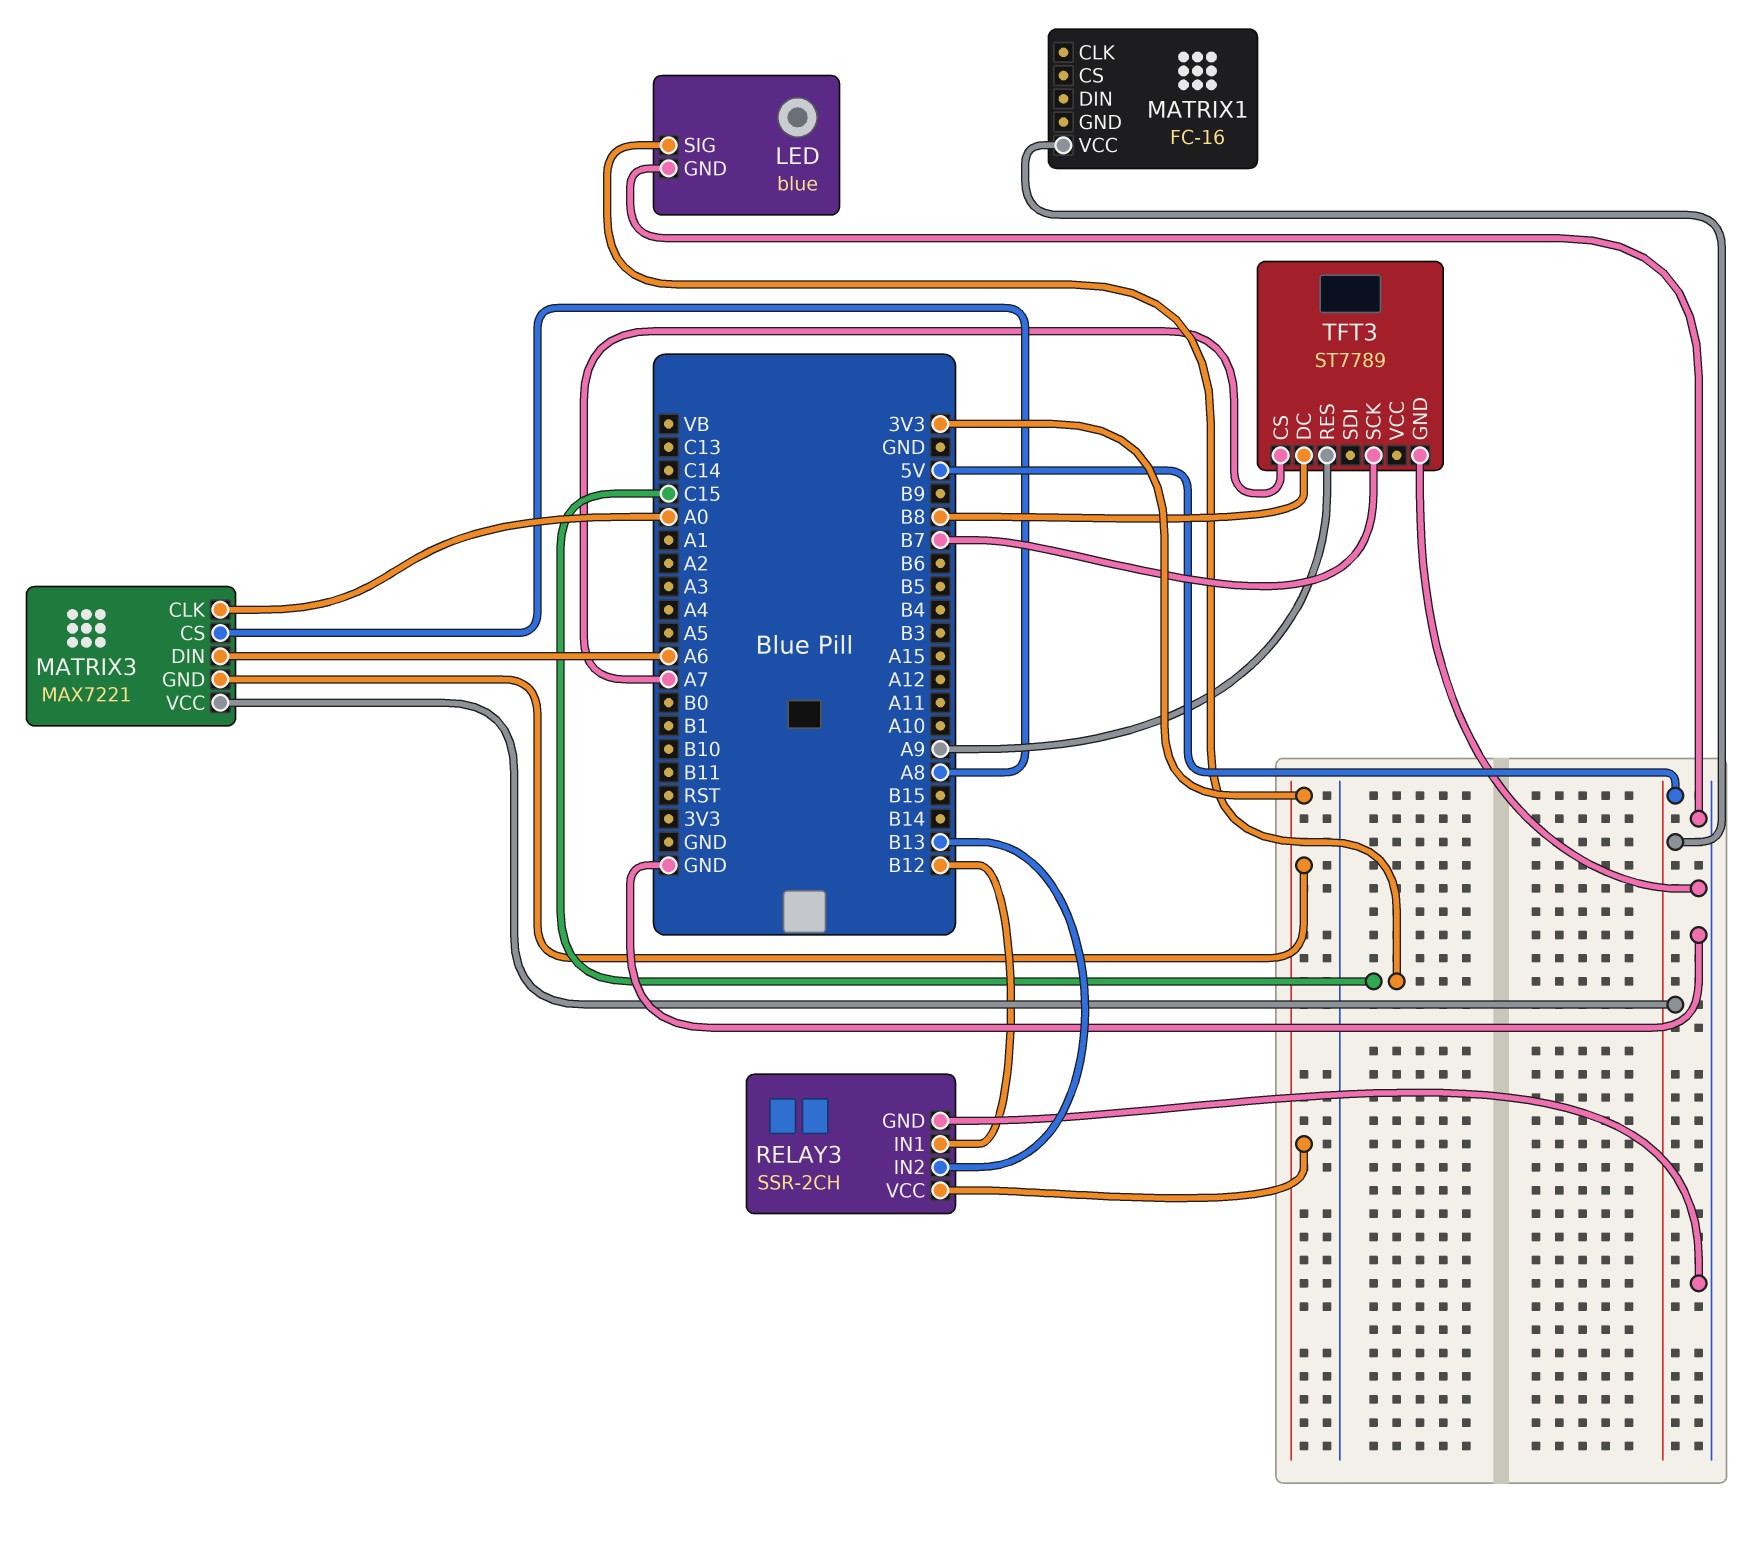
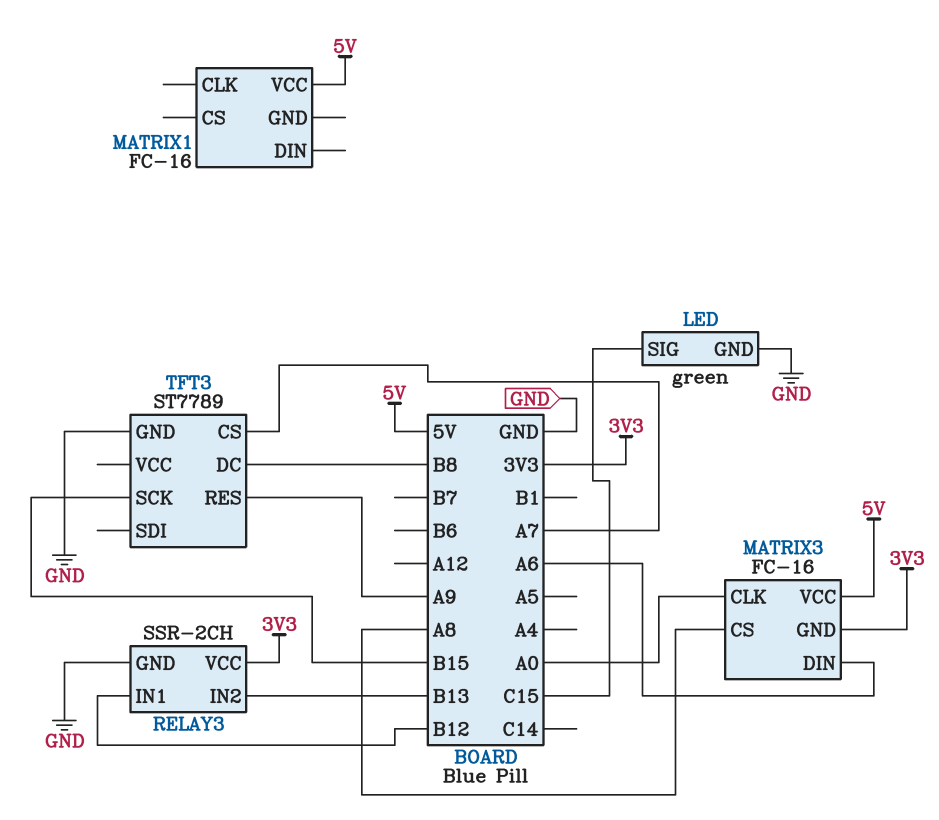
LED: blue -> green
MATRIX3: MAX7221 -> FC-16
TFT3 pin SCK: B7 -> B15

